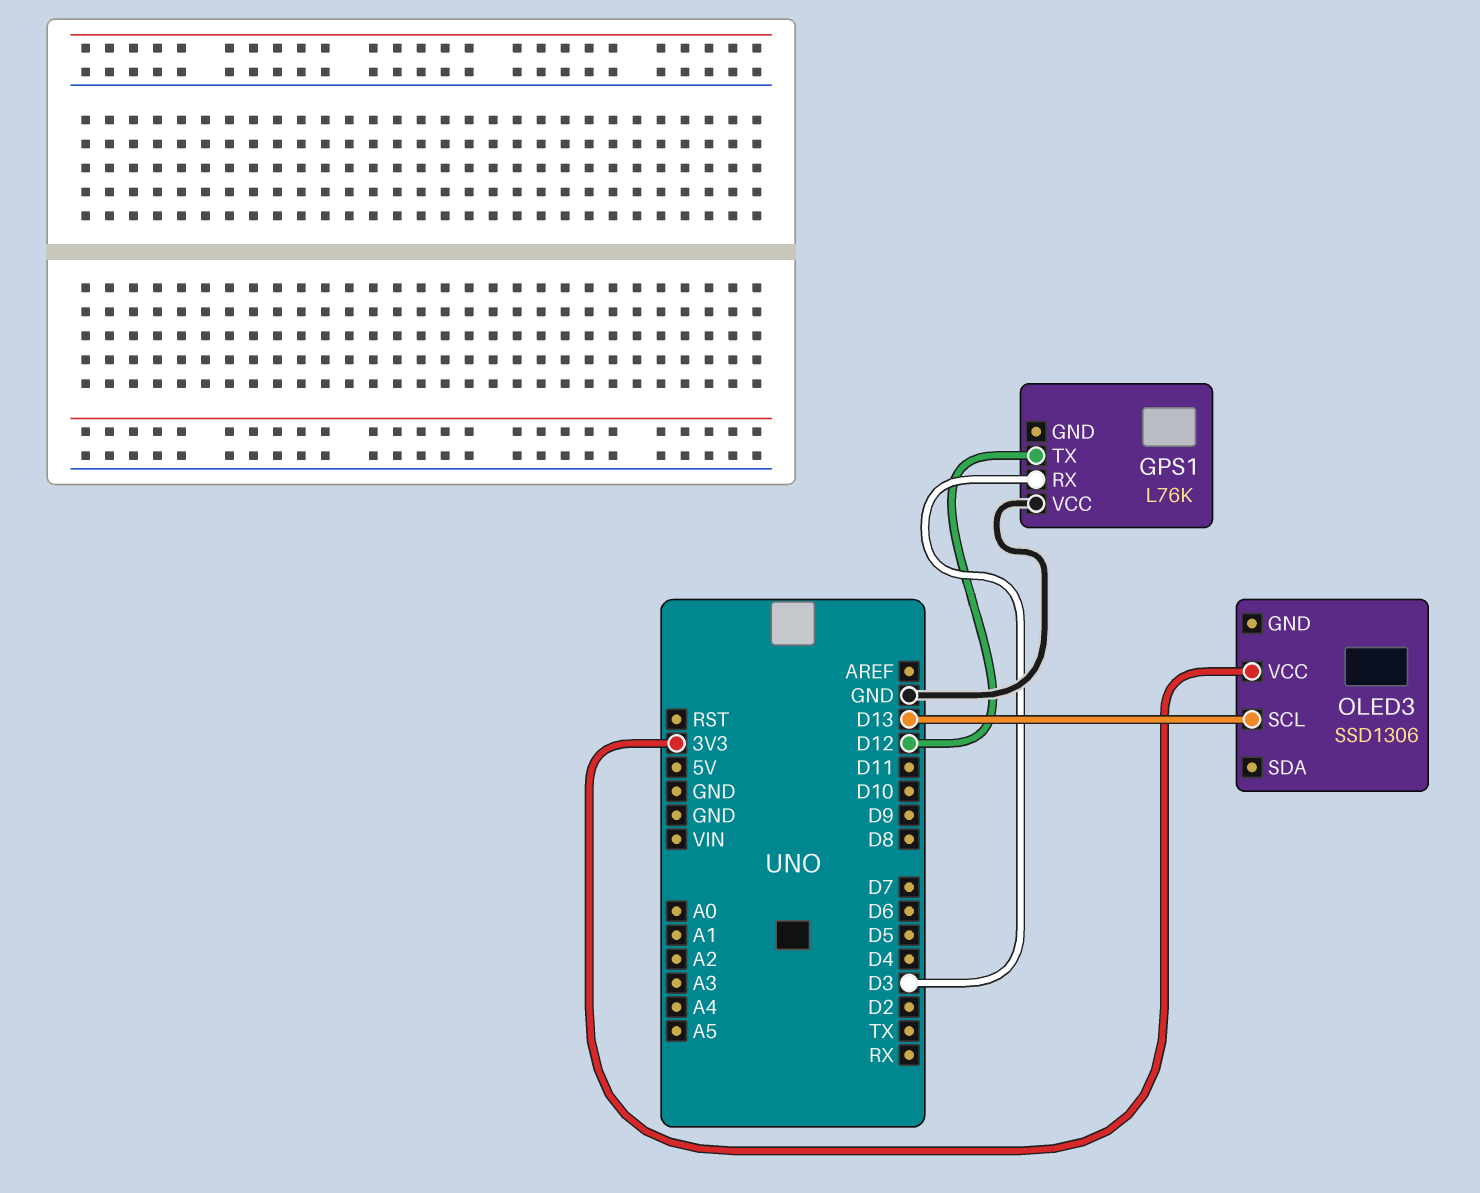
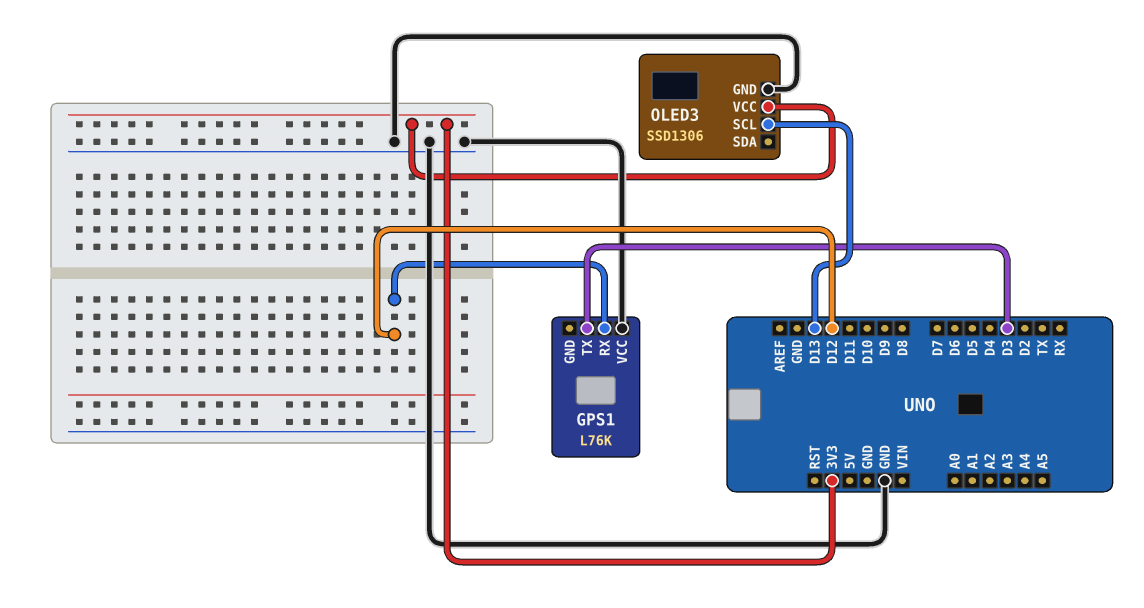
GPS1 pin RX: D3 -> D12
GPS1 pin TX: D12 -> D3
OLED3 pin GND: none -> GND

